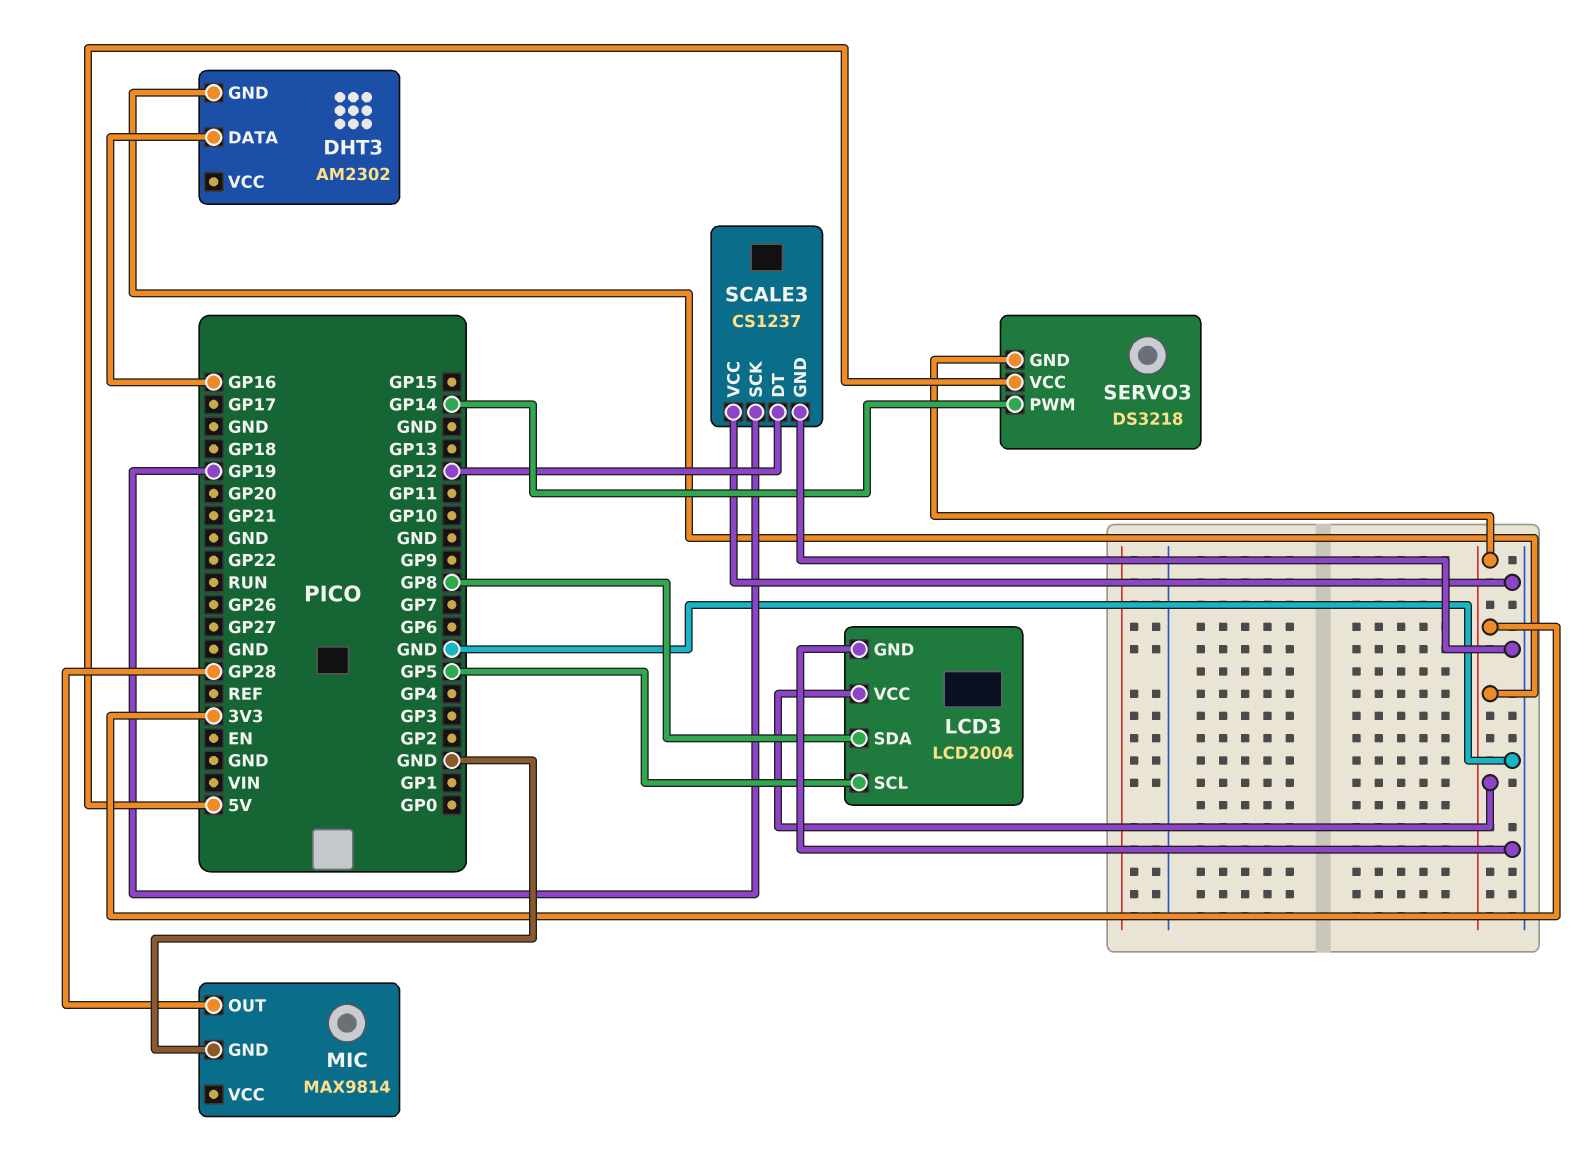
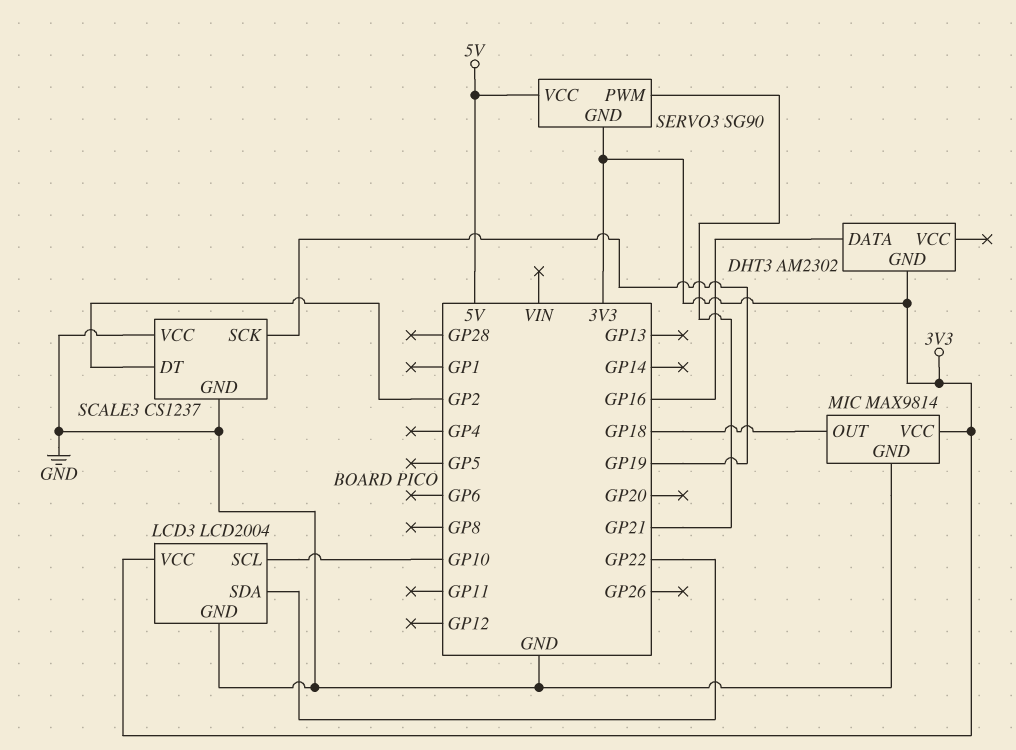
LCD3 pin SCL: GP5 -> GP10
LCD3 pin SDA: GP8 -> GP22
MIC pin OUT: GP28 -> GP18
MIC pin VCC: none -> 3V3
SCALE3 pin DT: GP12 -> GP2
SERVO3: DS3218 -> SG90
SERVO3 pin PWM: GP14 -> GP21

